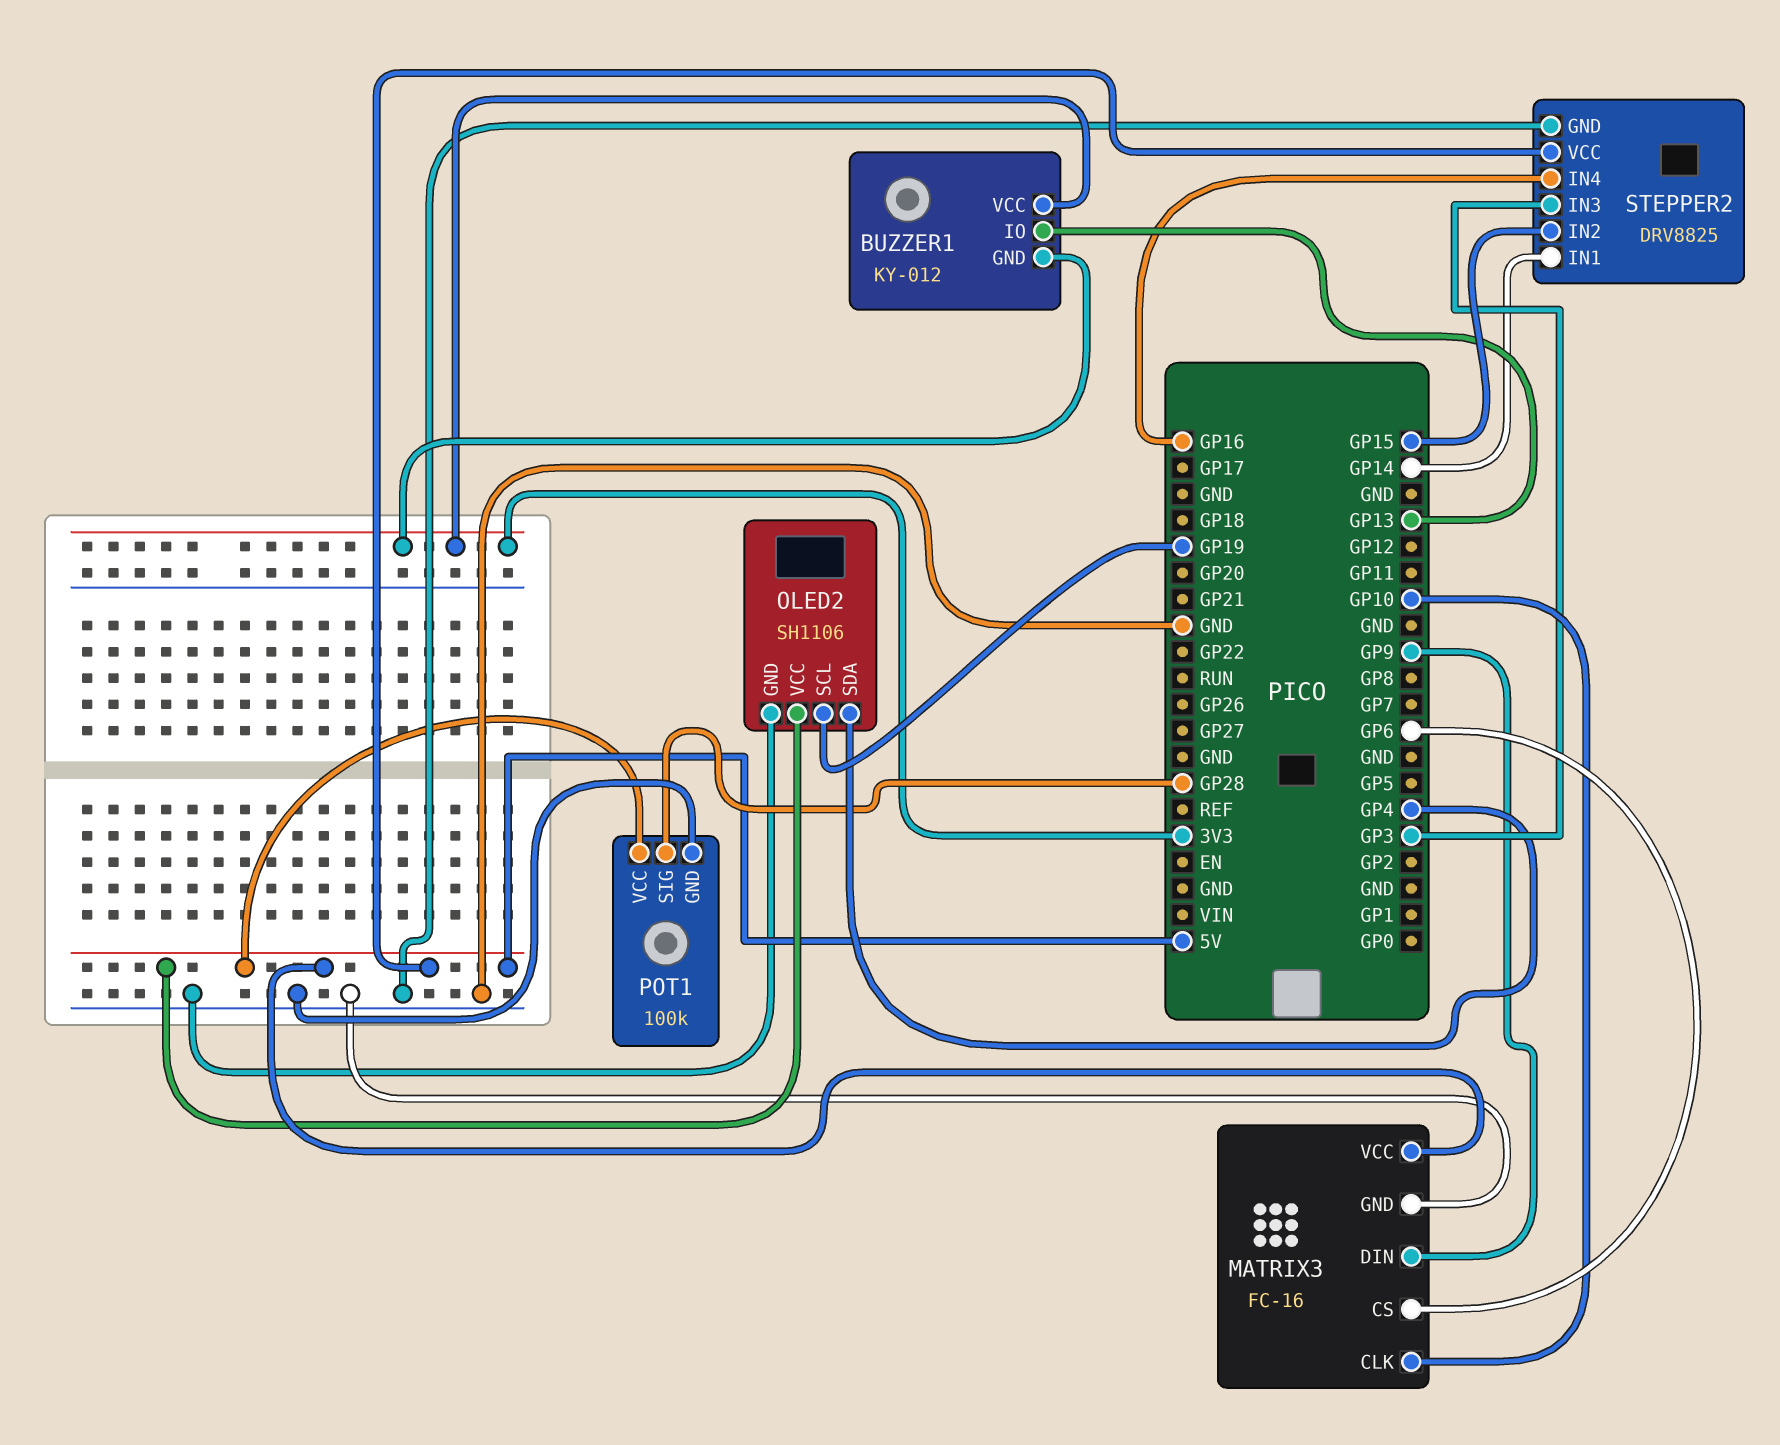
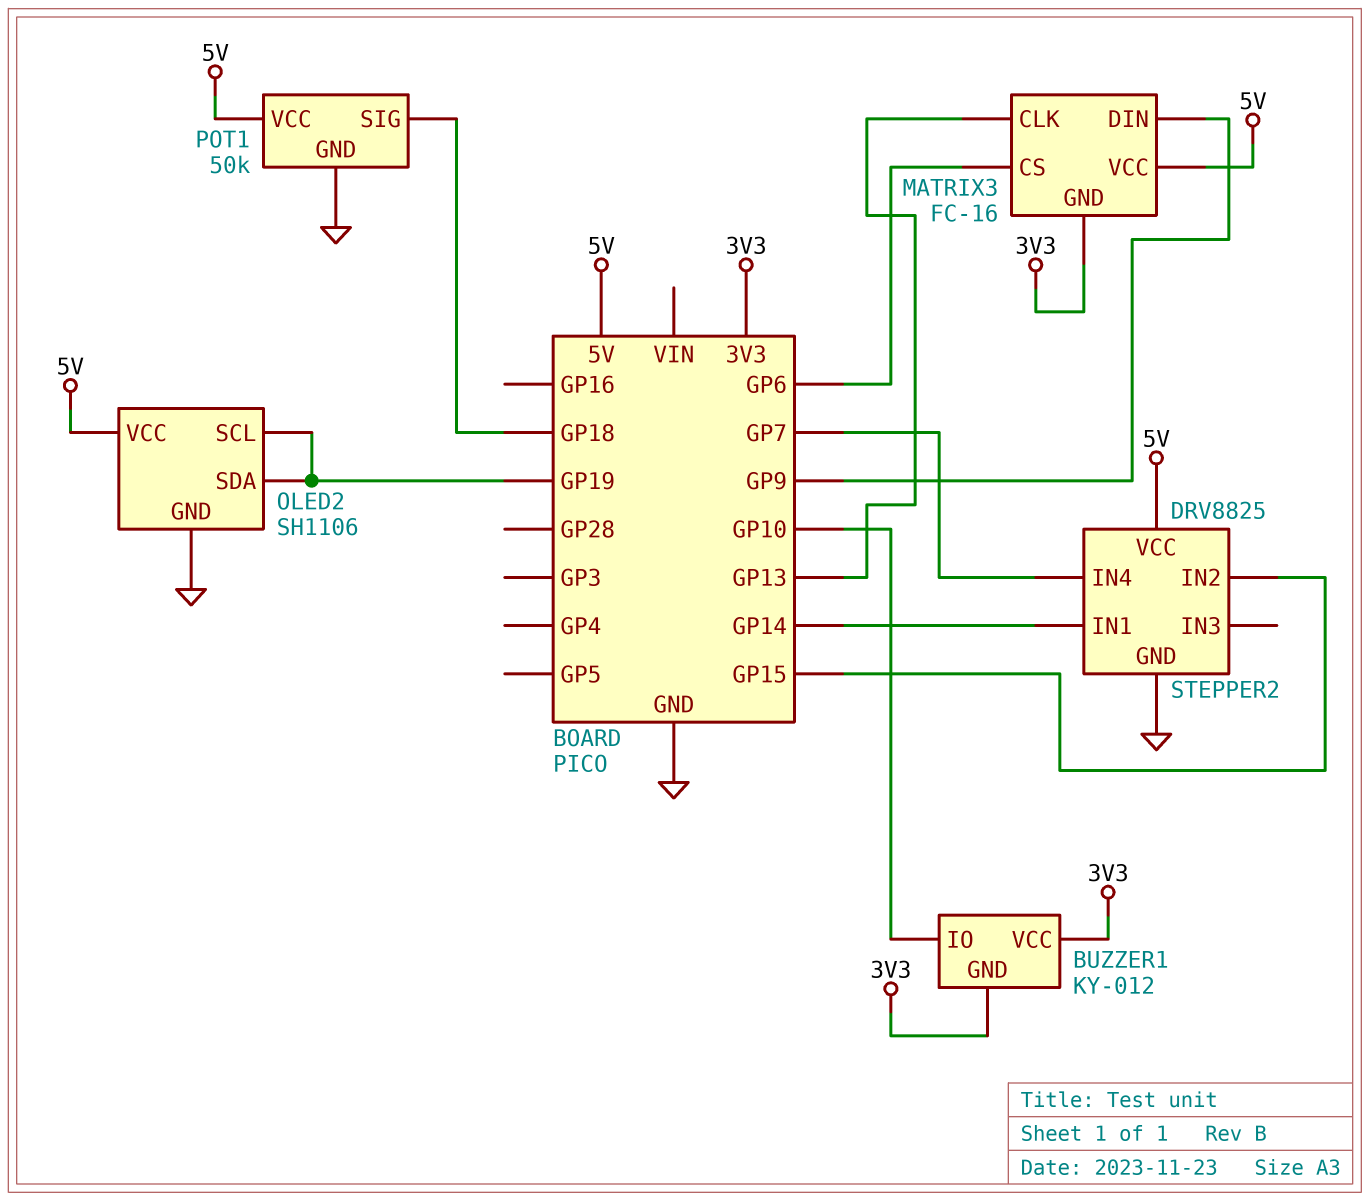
BUZZER1 pin IO: GP13 -> GP10
MATRIX3 pin CLK: GP10 -> GP13
MATRIX3 pin GND: GND -> 3V3
OLED2 pin SDA: GP4 -> GP19
POT1: 100k -> 50k
POT1 pin SIG: GP28 -> GP18
STEPPER2 pin IN3: GP3 -> none
STEPPER2 pin IN4: GP16 -> GP7

